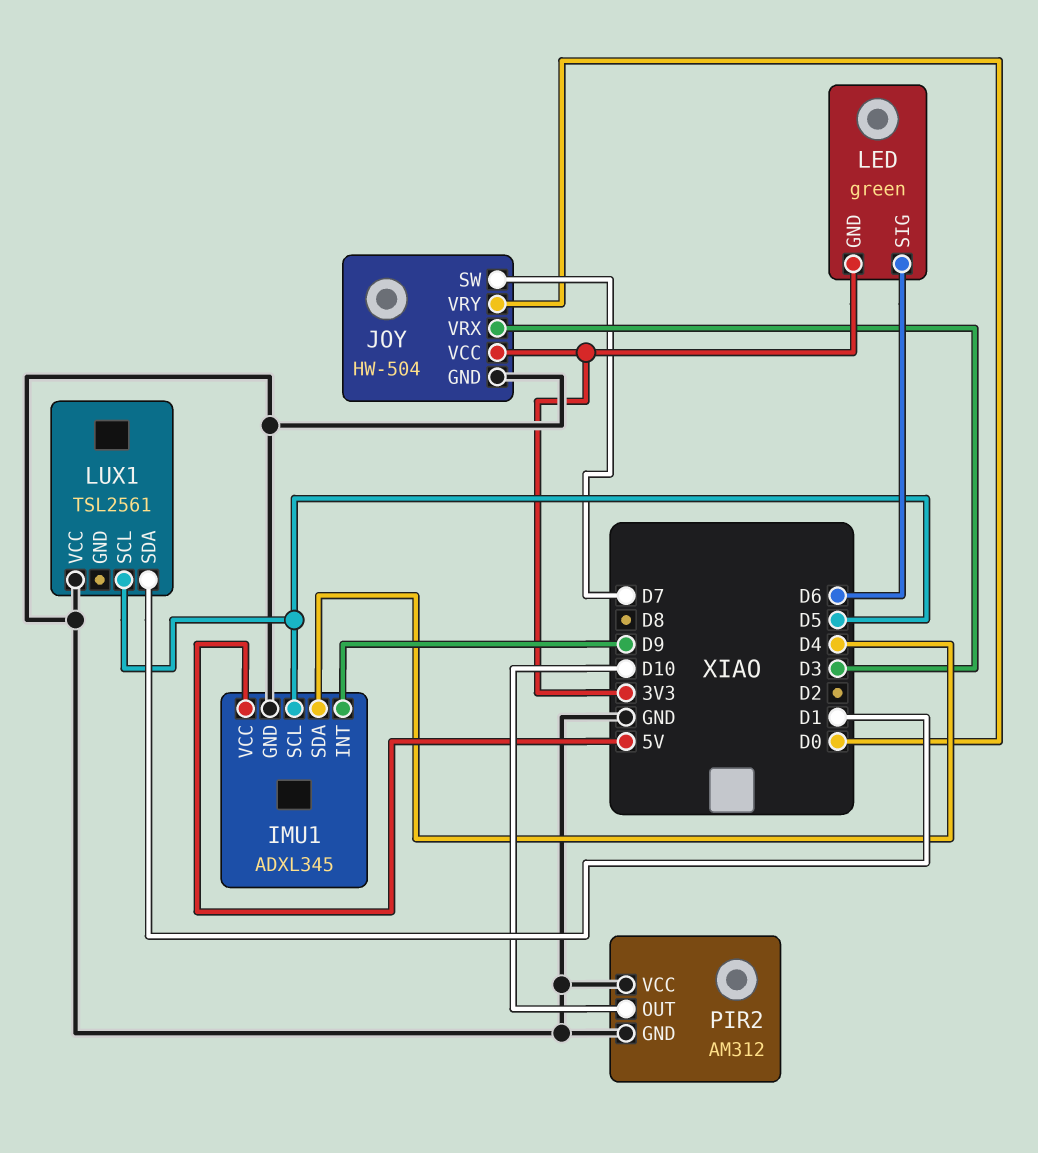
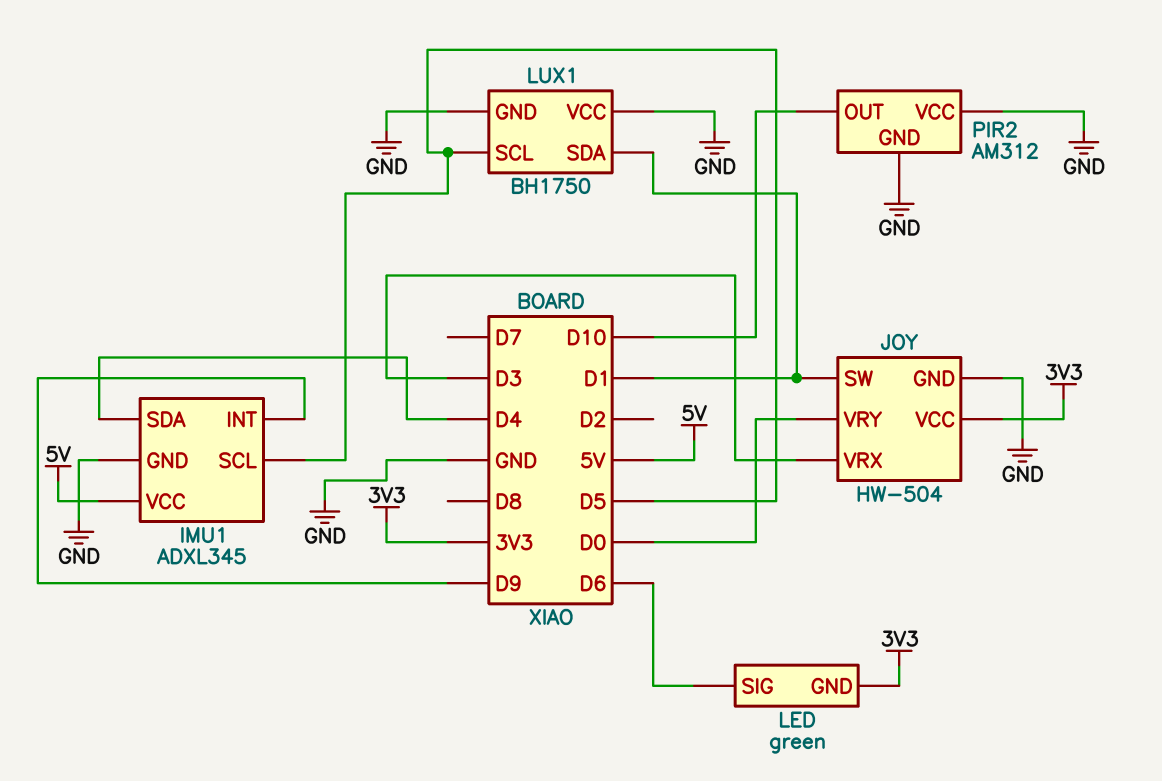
JOY pin SW: D7 -> D1
LUX1: TSL2561 -> BH1750
LUX1 pin GND: none -> GND

